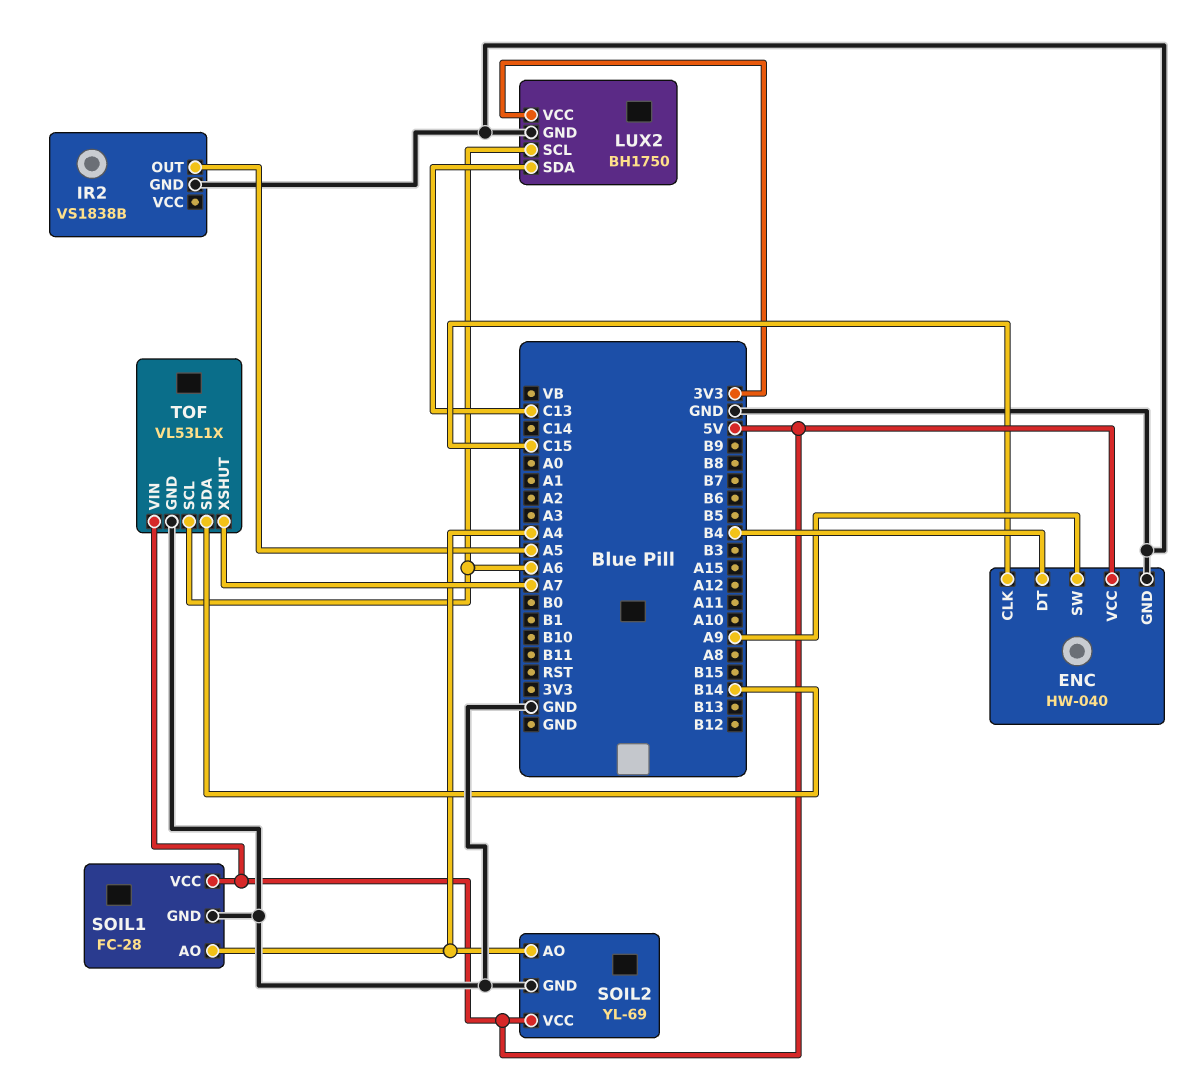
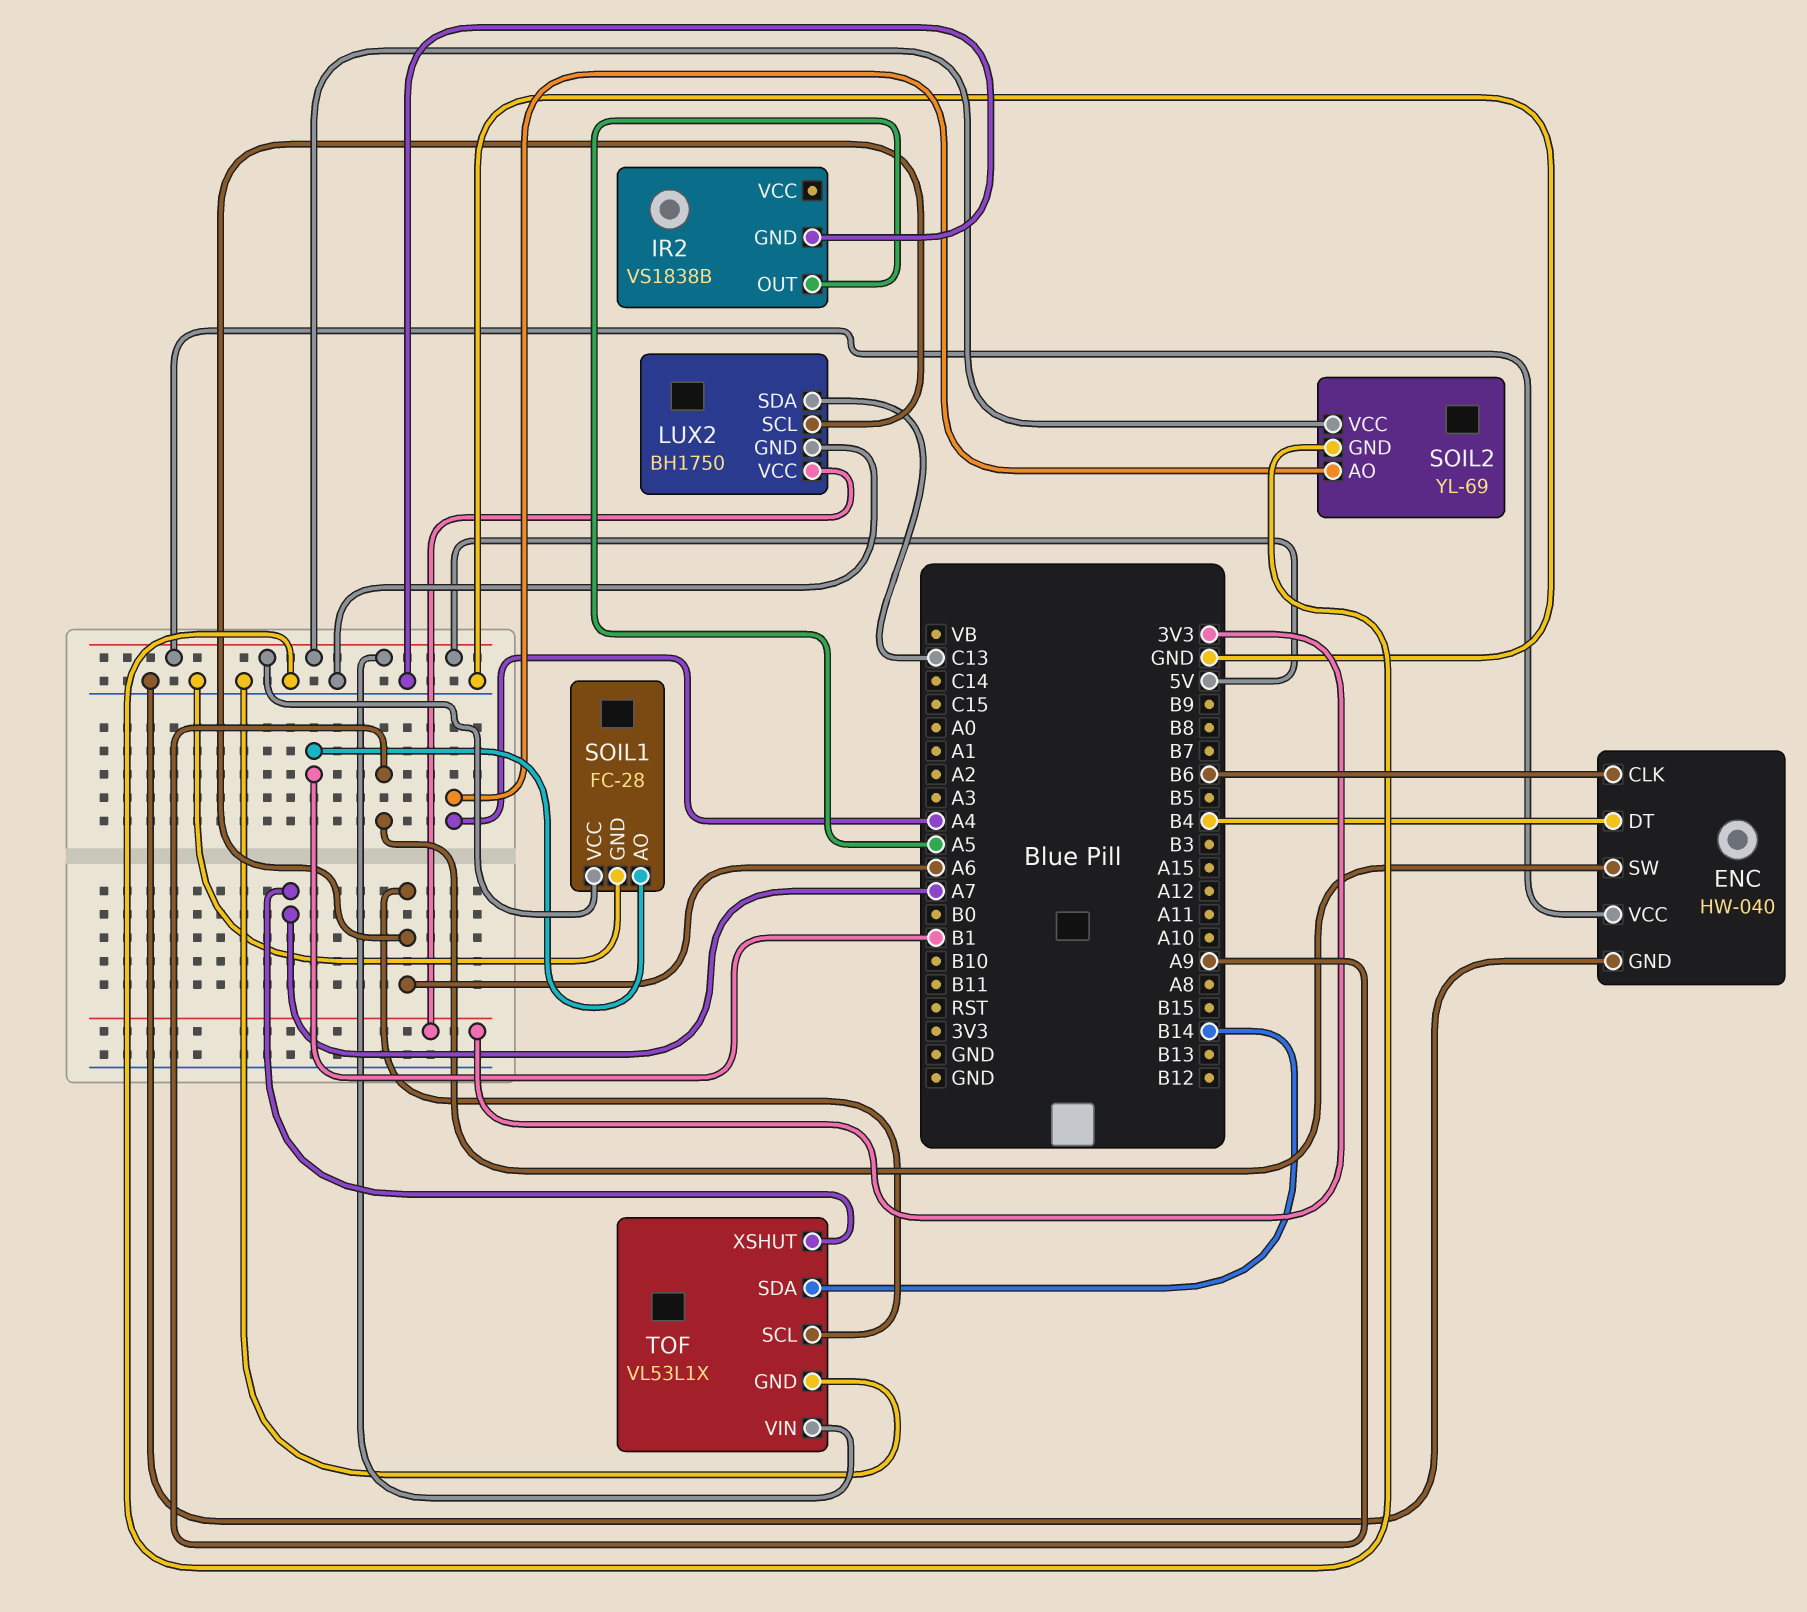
ENC pin CLK: C15 -> B6
SOIL1 pin AO: A4 -> B1

